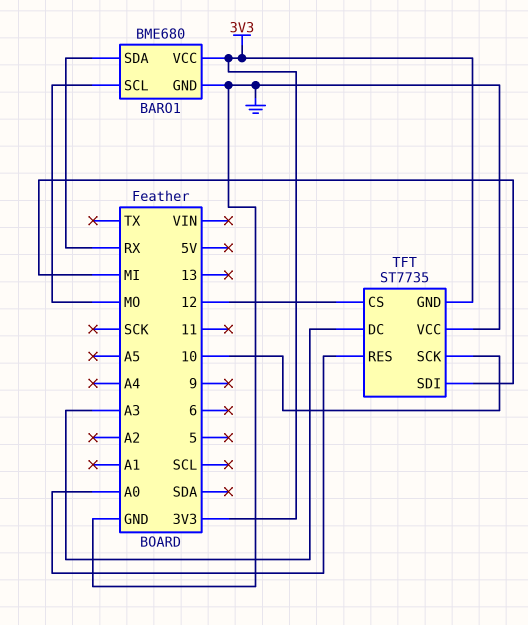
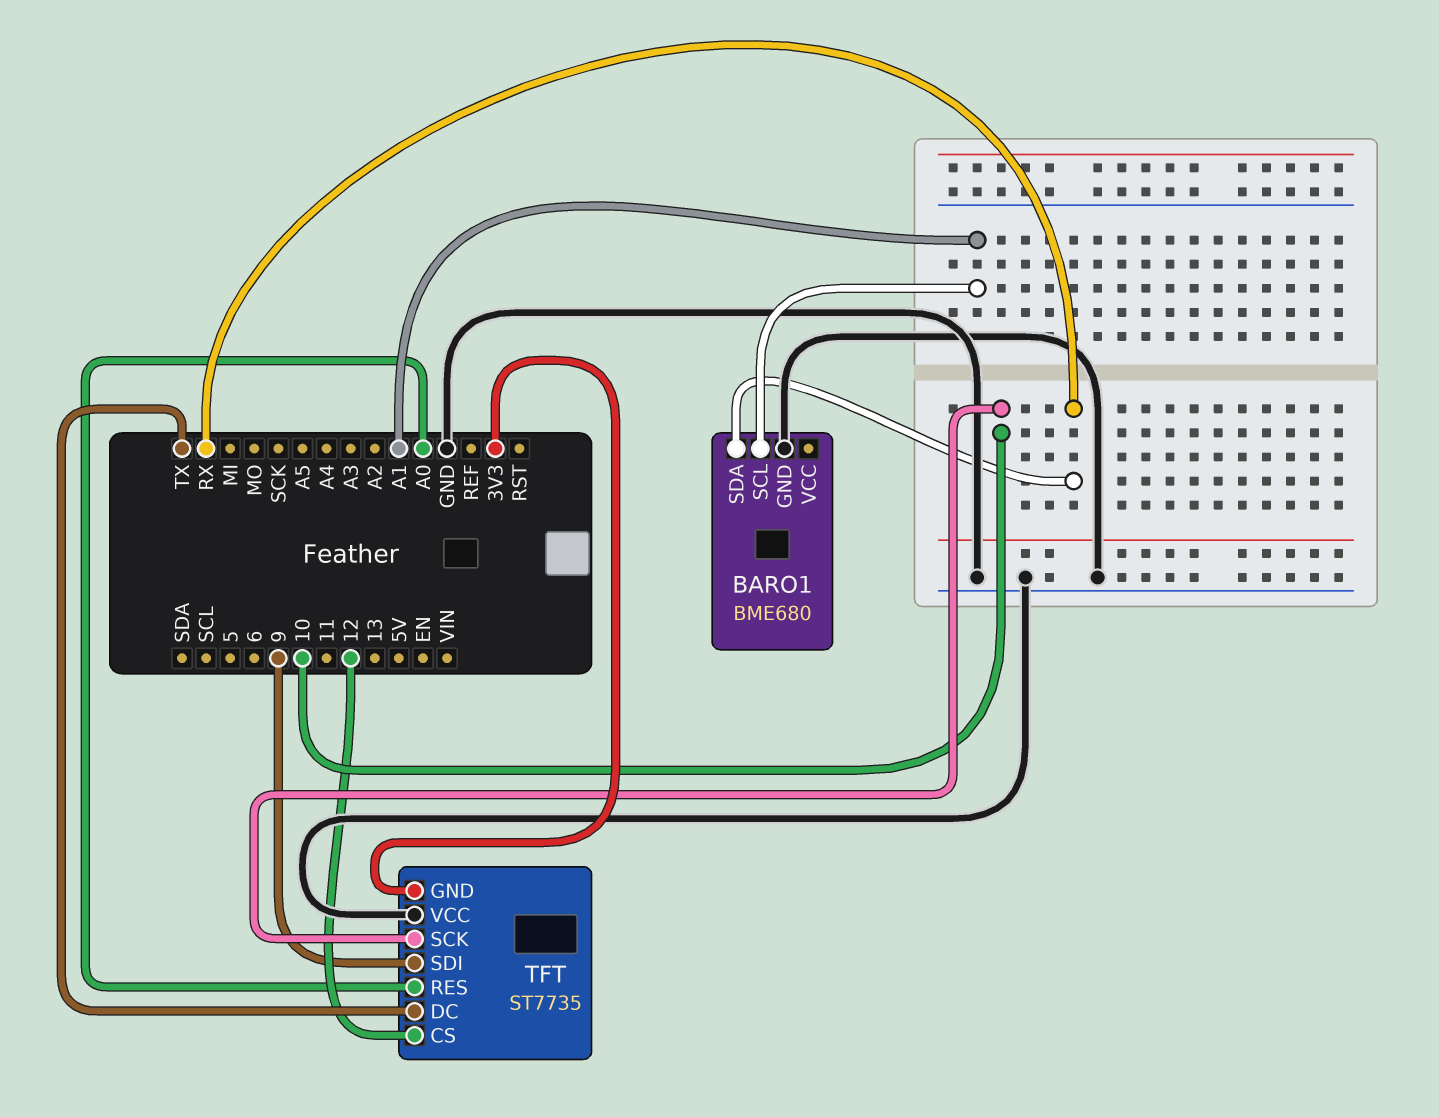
BARO1 pin SCL: MO -> A1
BARO1 pin VCC: 3V3 -> none
TFT pin DC: A3 -> TX
TFT pin SDI: MI -> 9

